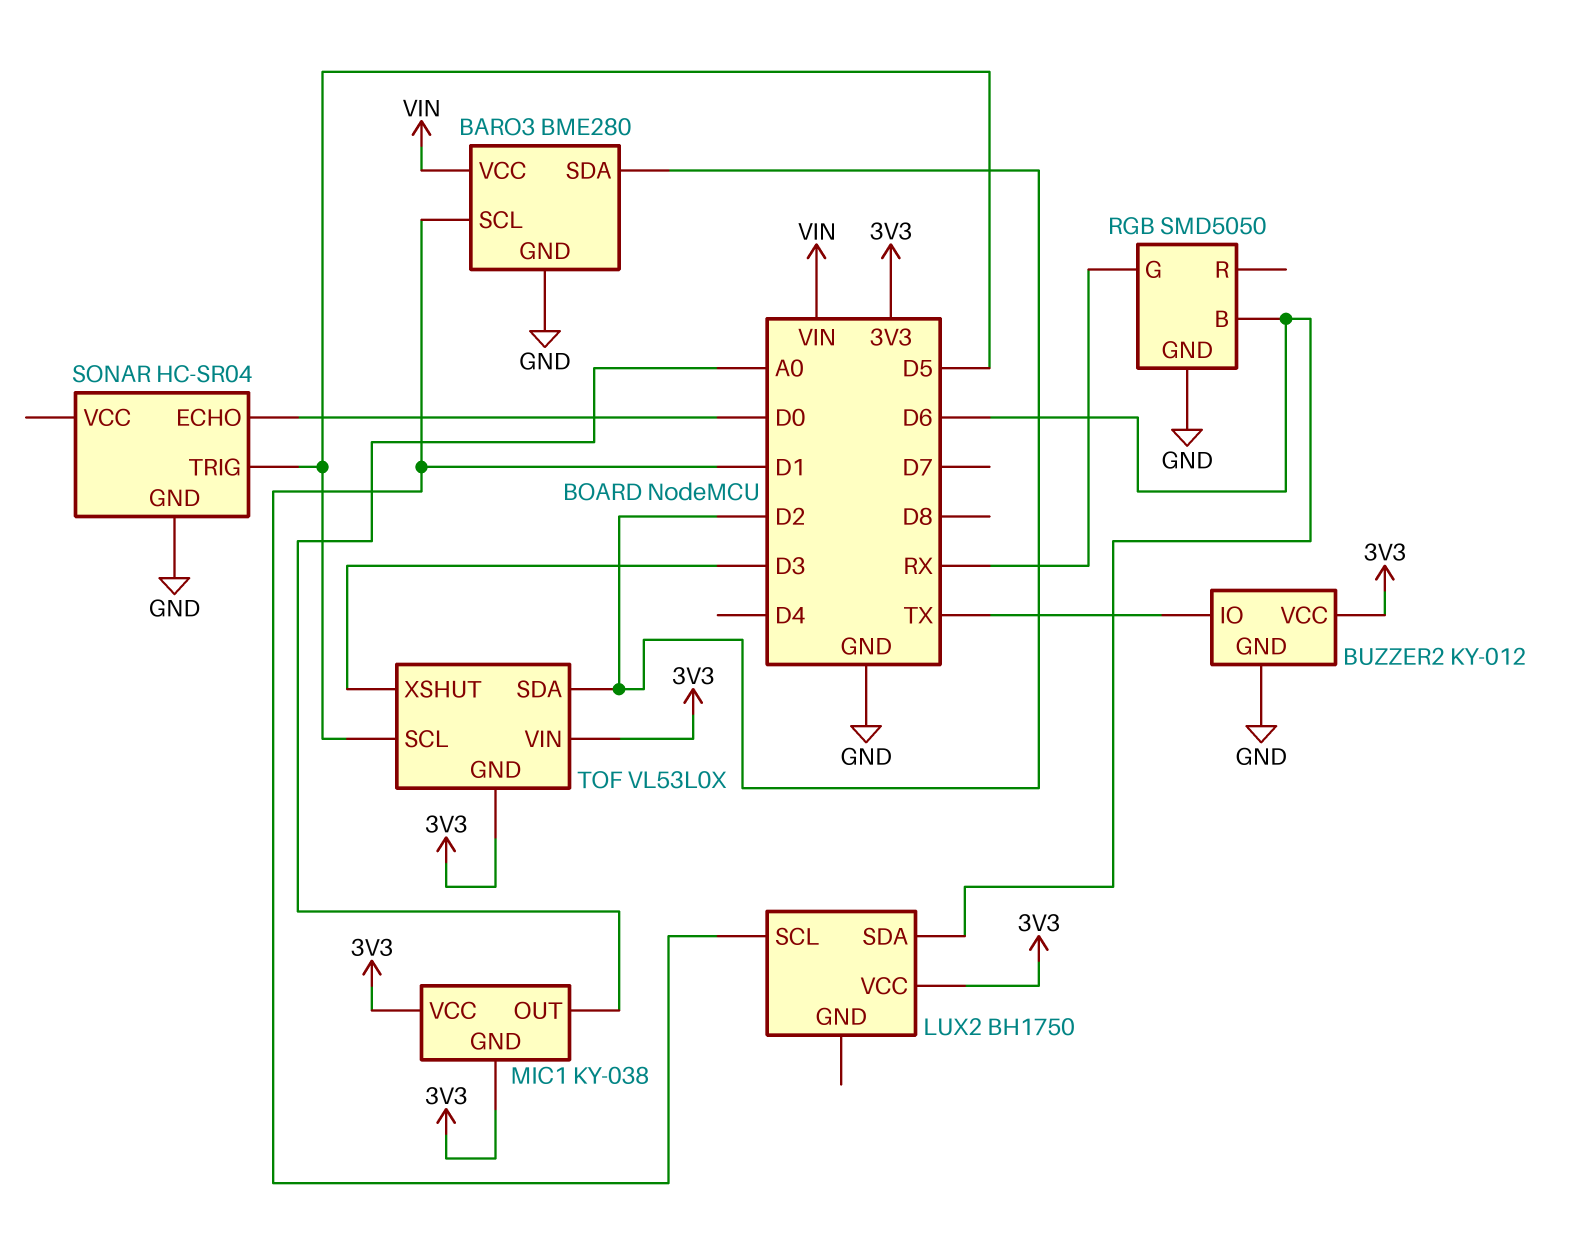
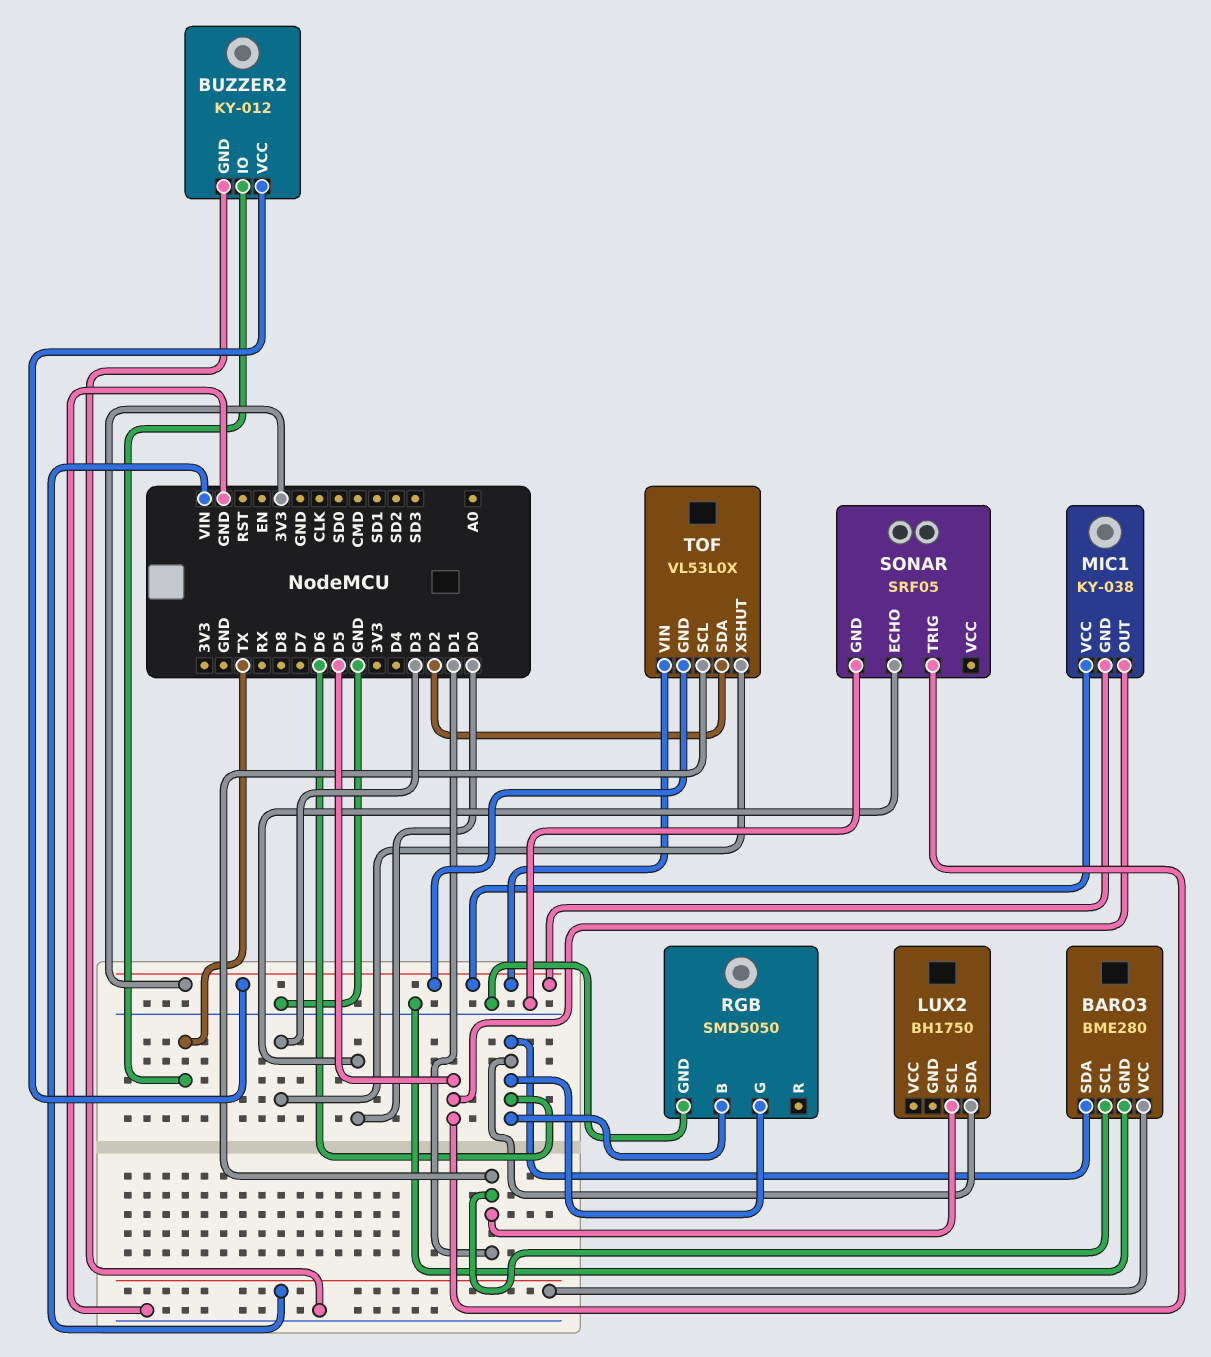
BARO3 pin SDA: D2 -> D6
LUX2 pin VCC: 3V3 -> none
MIC1 pin OUT: A0 -> D5
RGB pin G: RX -> D6
SONAR: HC-SR04 -> SRF05
TOF pin SCL: D5 -> D1

